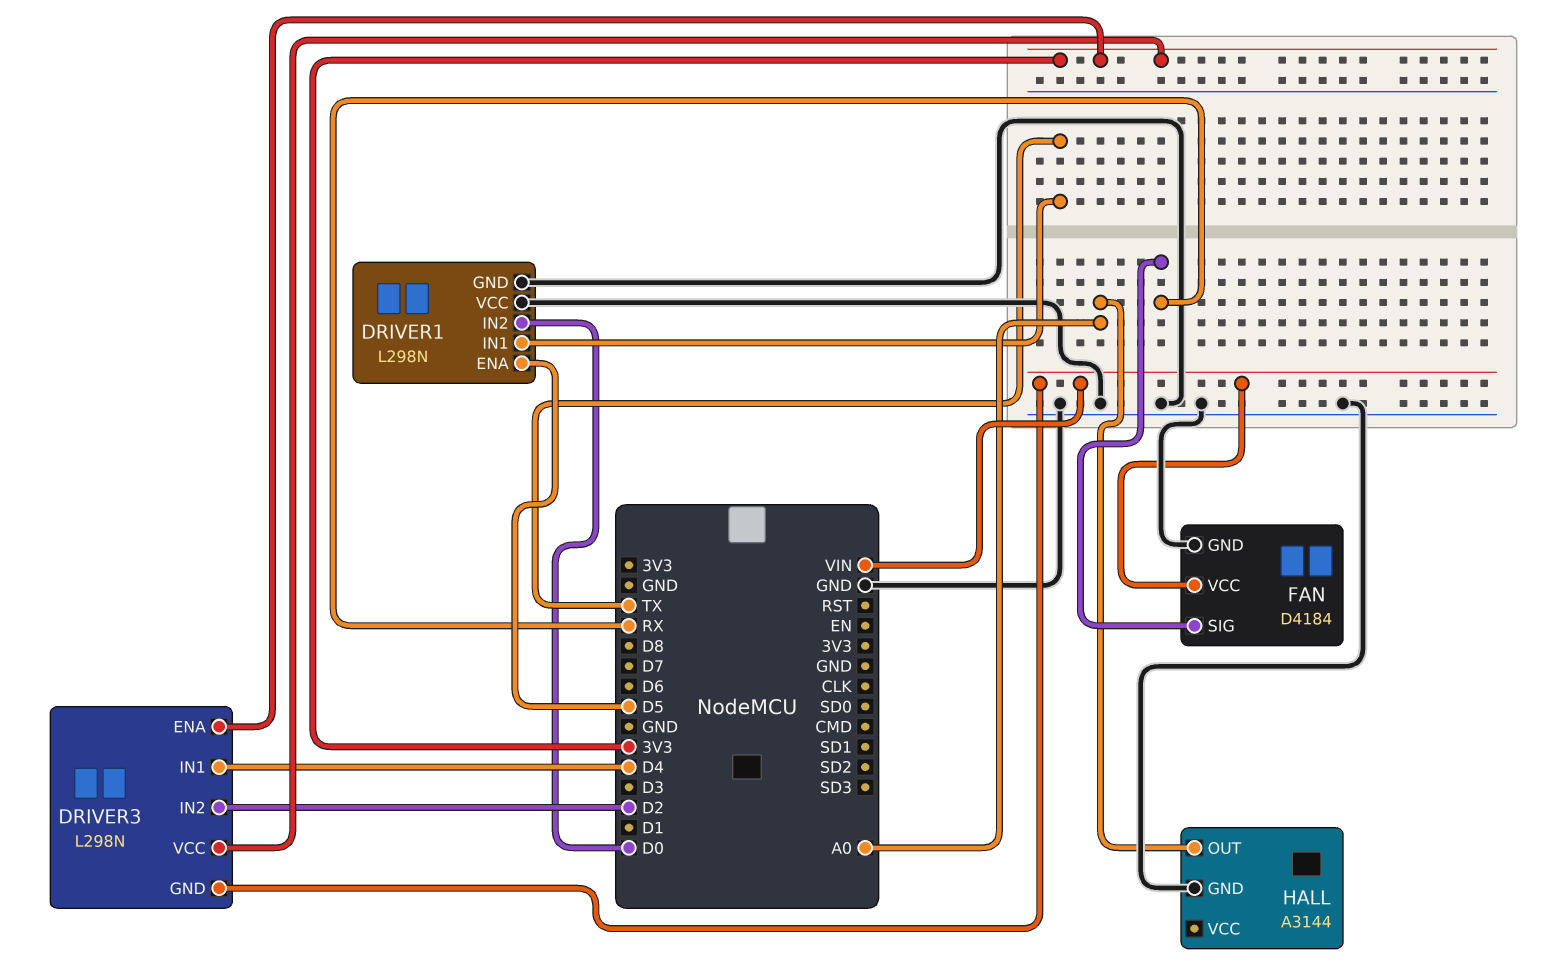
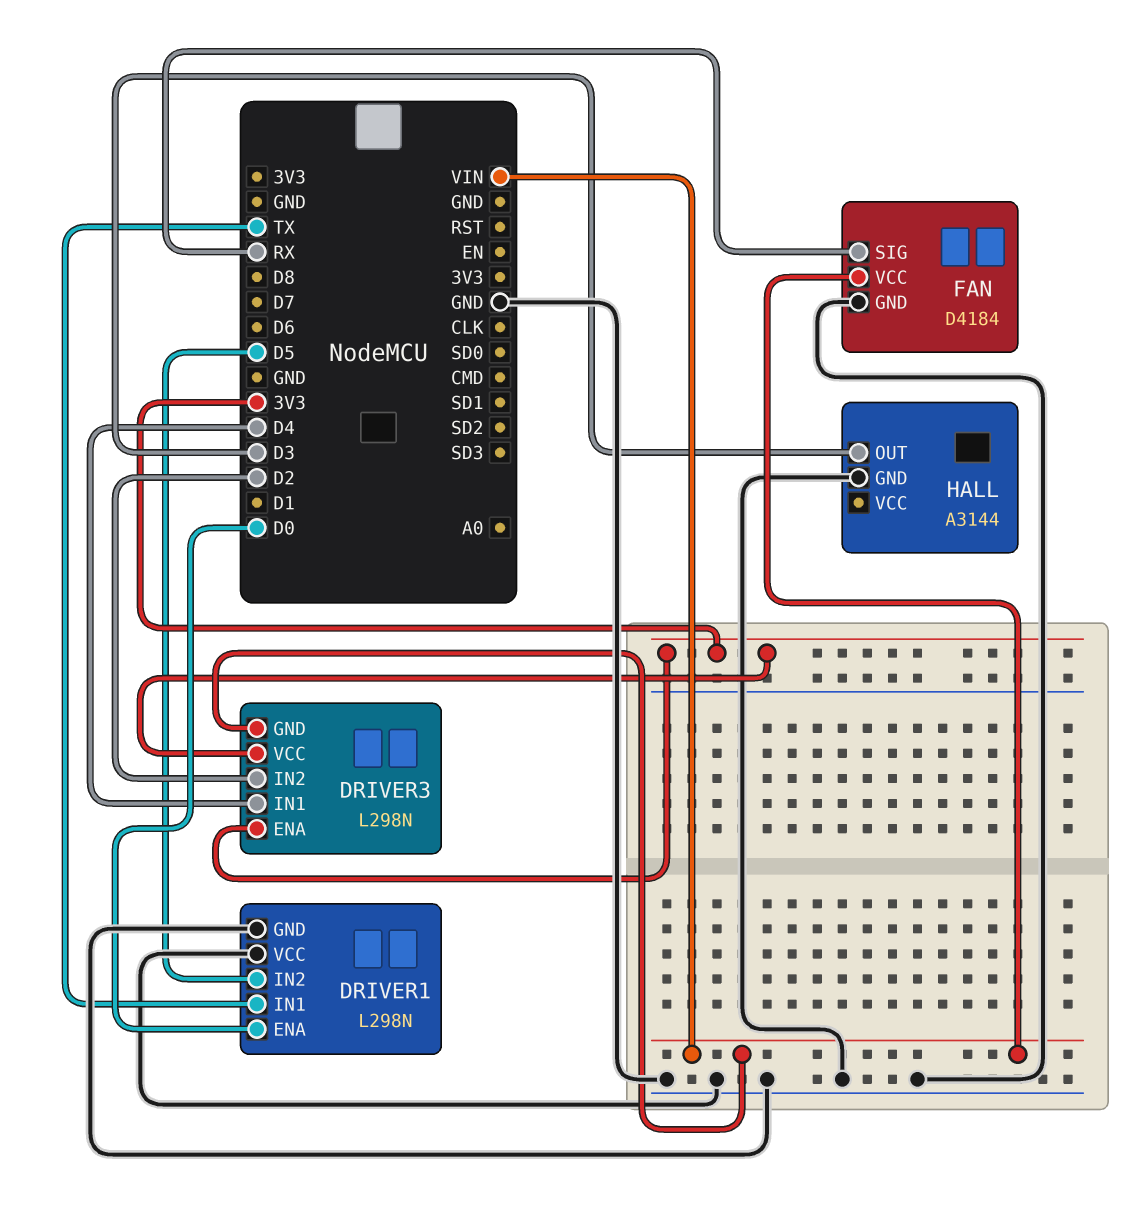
DRIVER1 pin ENA: D5 -> D0
DRIVER1 pin IN2: D0 -> D5
HALL pin OUT: A0 -> D3

